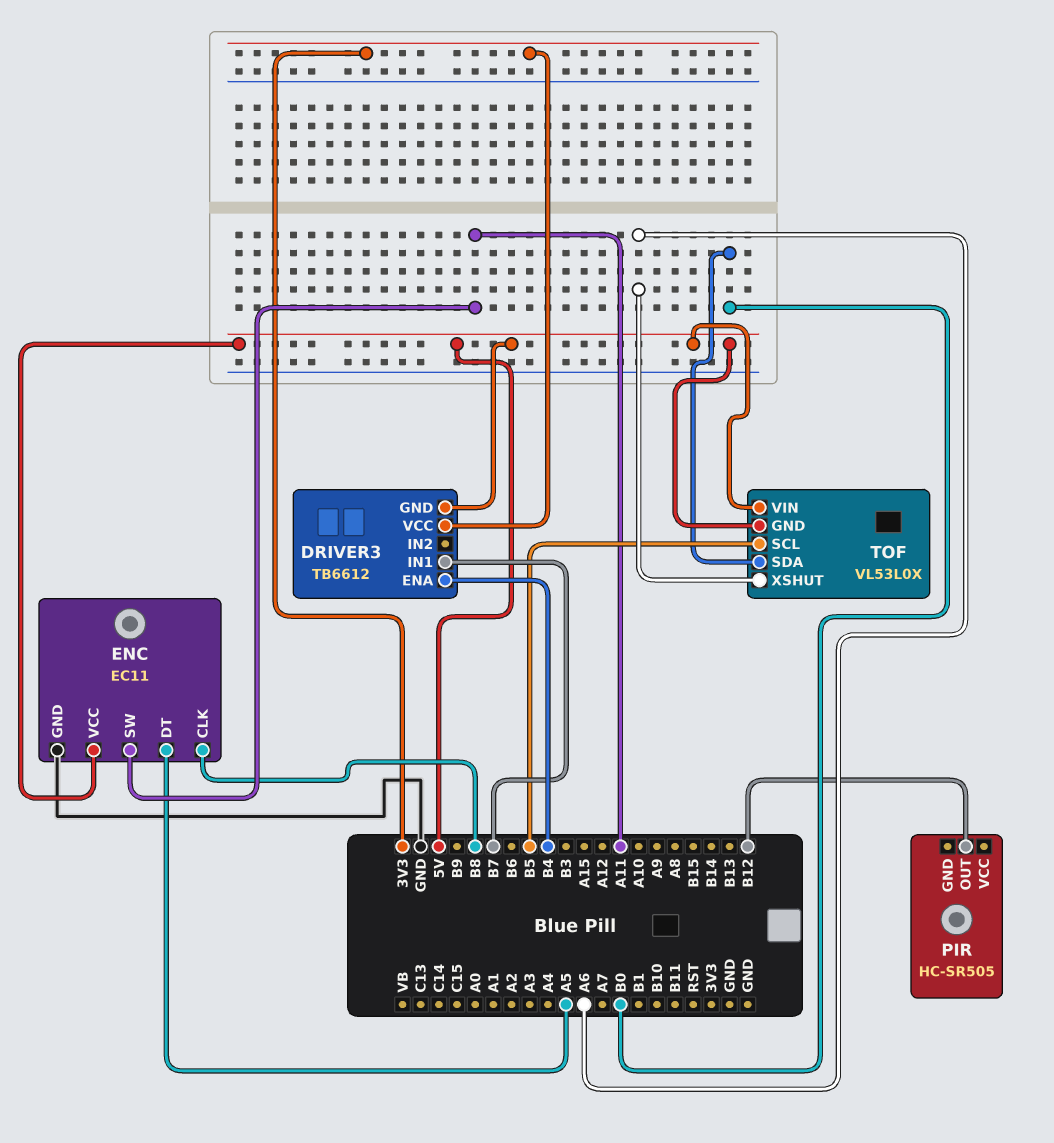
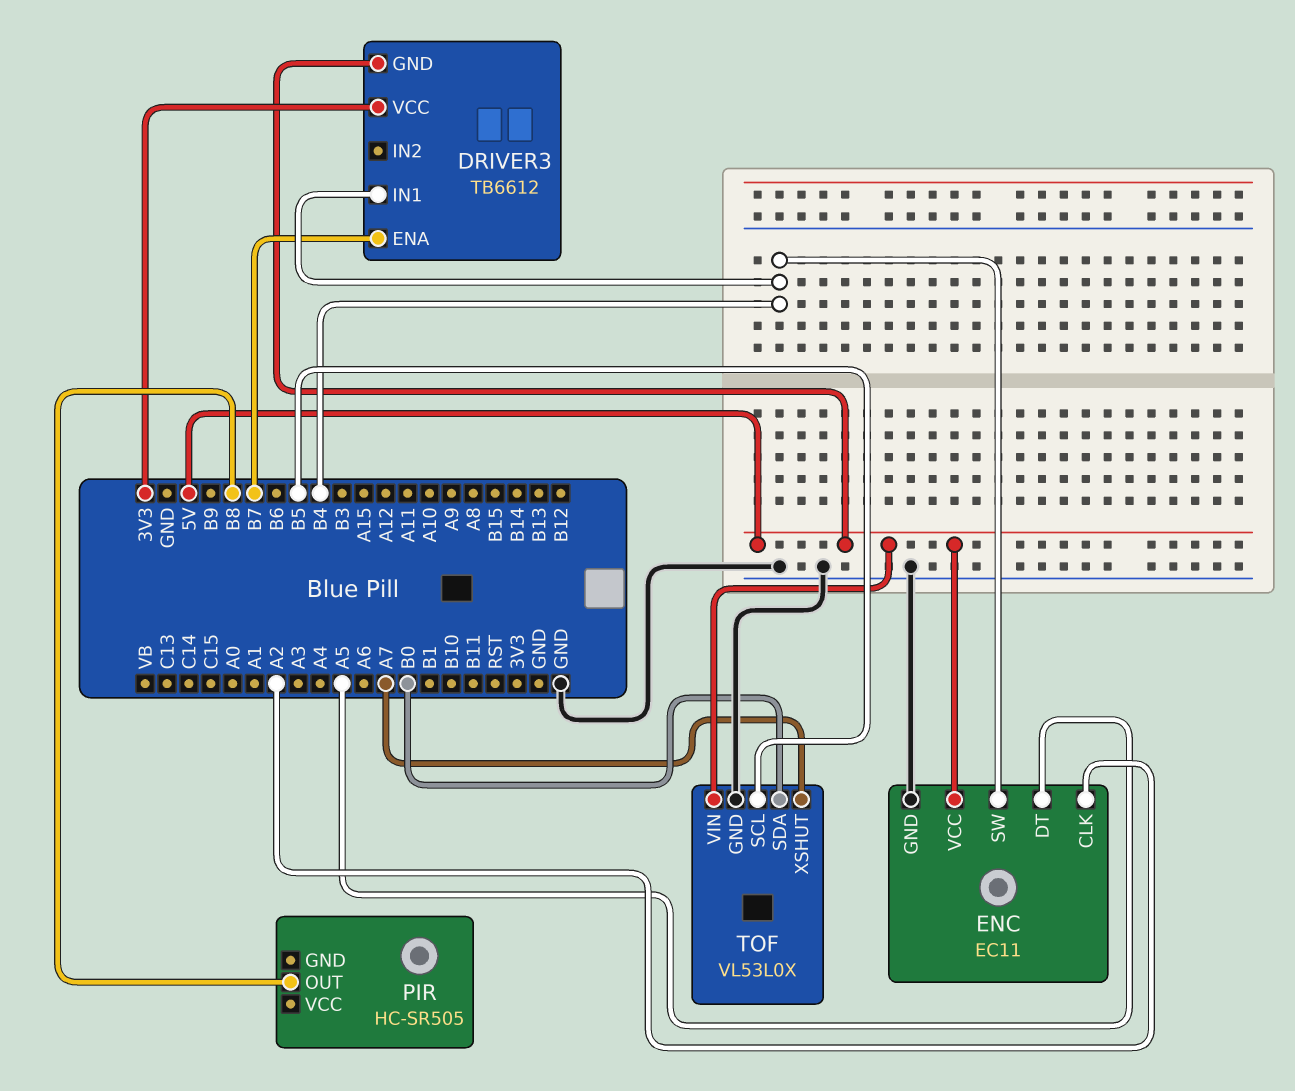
DRIVER3 pin ENA: B4 -> B7
DRIVER3 pin IN1: B7 -> B4
ENC pin CLK: B8 -> A2
ENC pin SW: A11 -> B4
PIR pin OUT: B12 -> B8
TOF pin GND: 5V -> GND
TOF pin XSHUT: A6 -> A7

